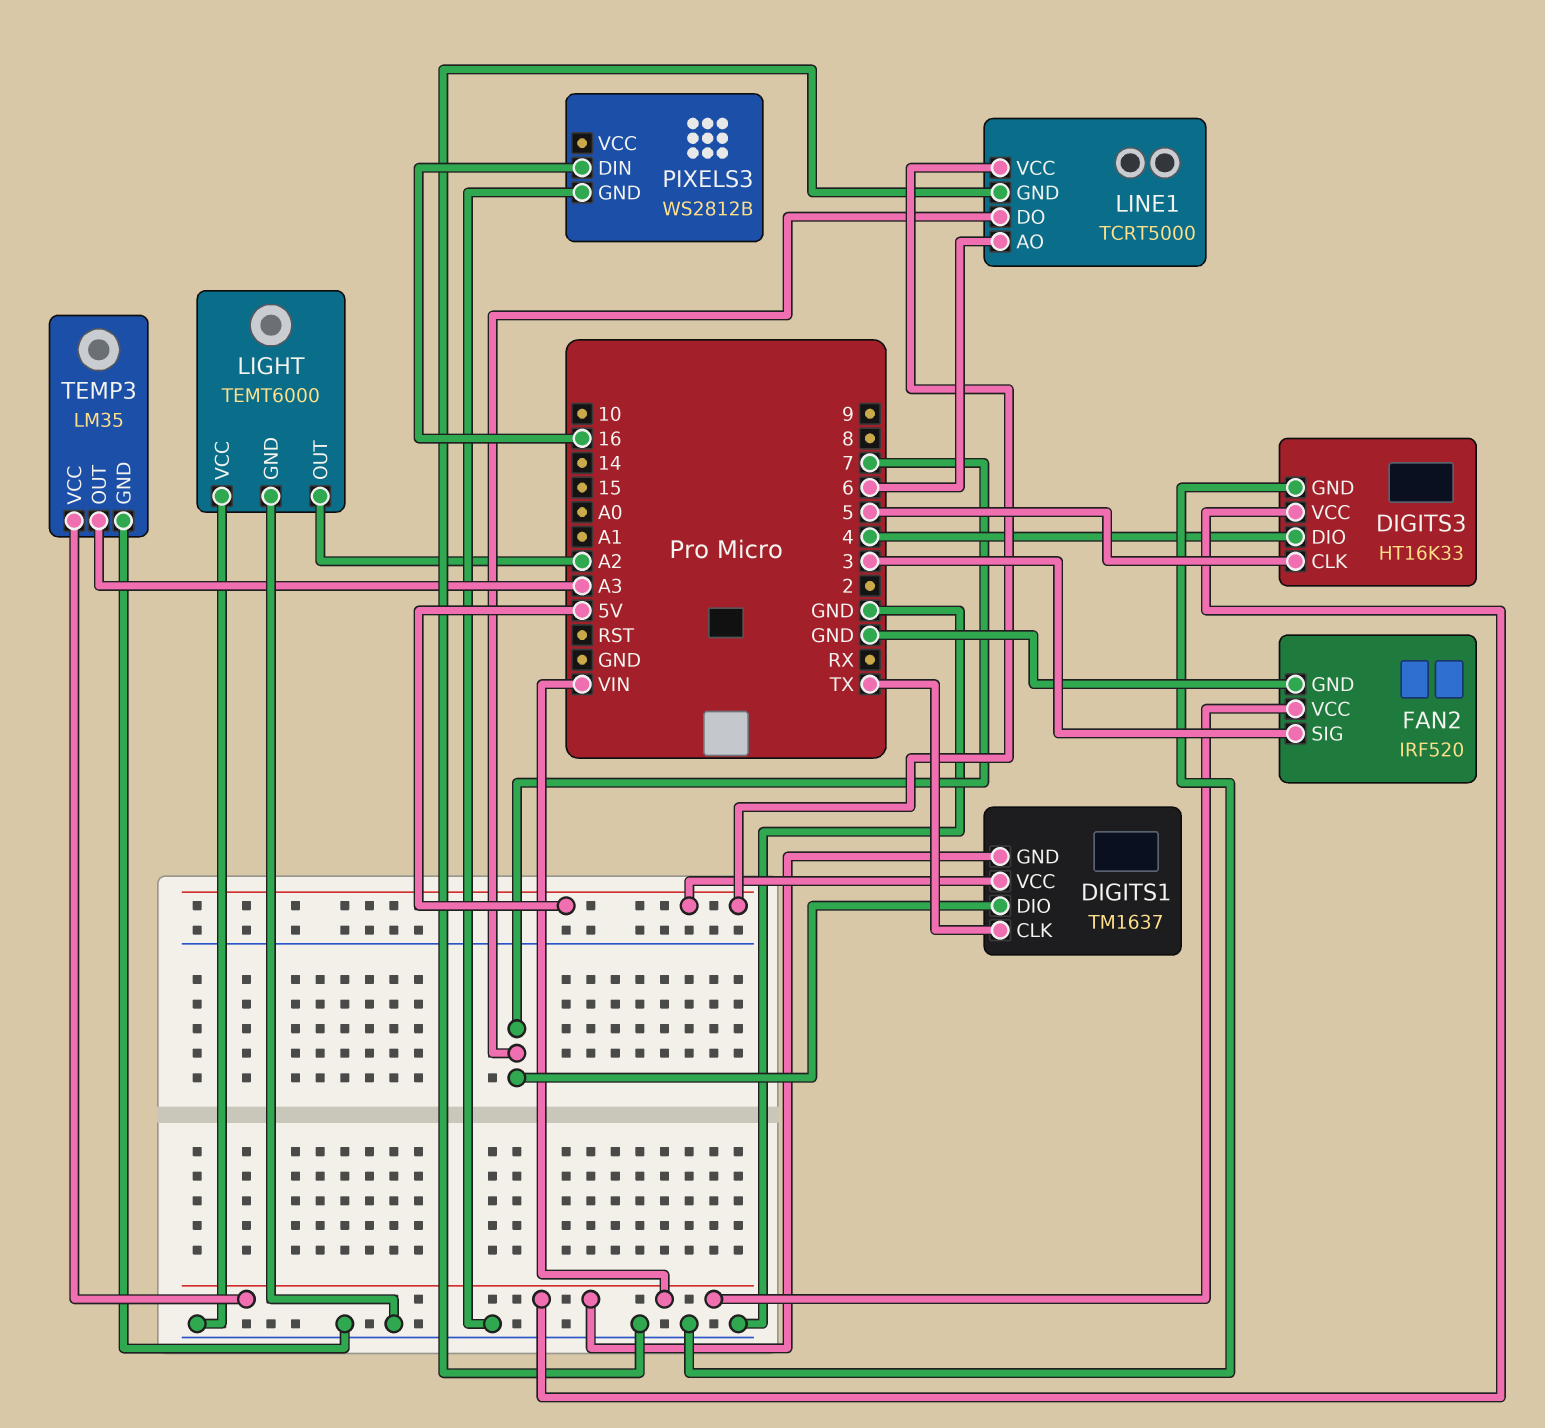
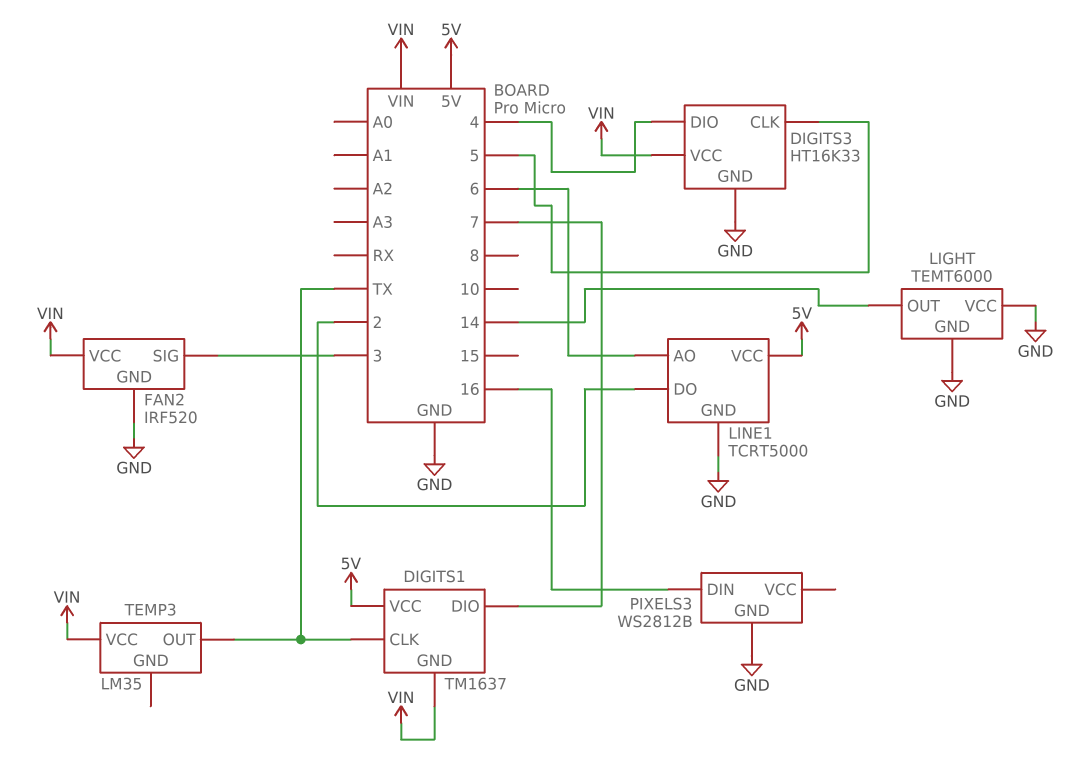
LIGHT pin OUT: A2 -> 14
LINE1 pin DO: 7 -> 2
TEMP3 pin GND: GND -> none
TEMP3 pin OUT: A3 -> TX

